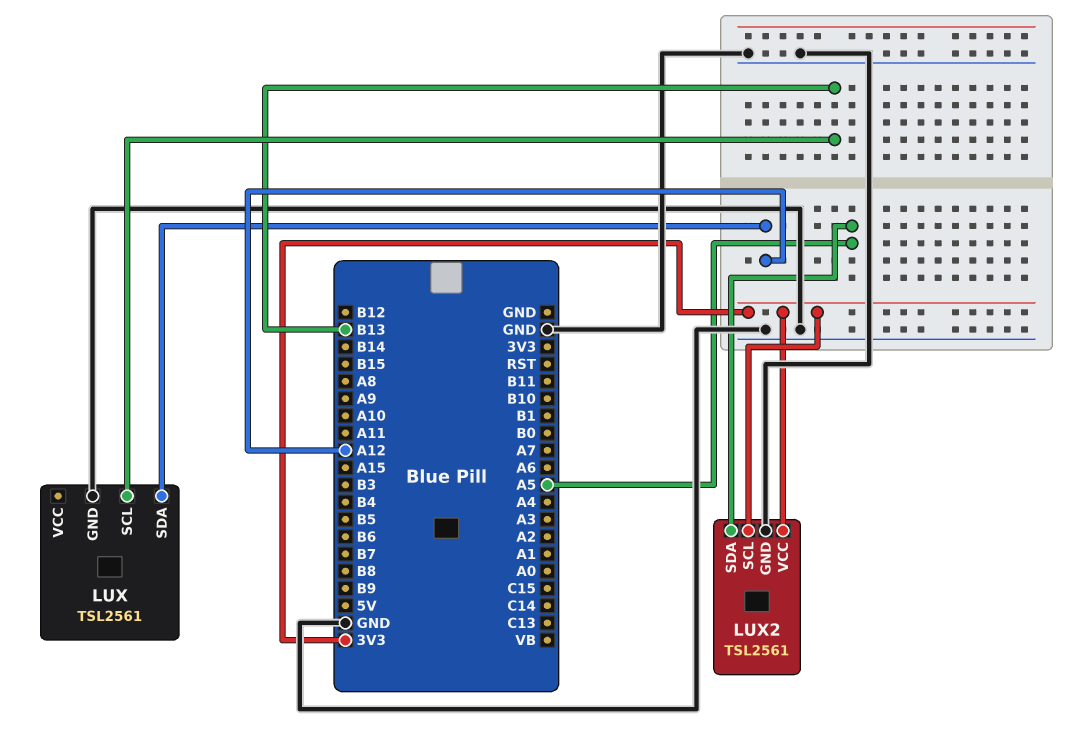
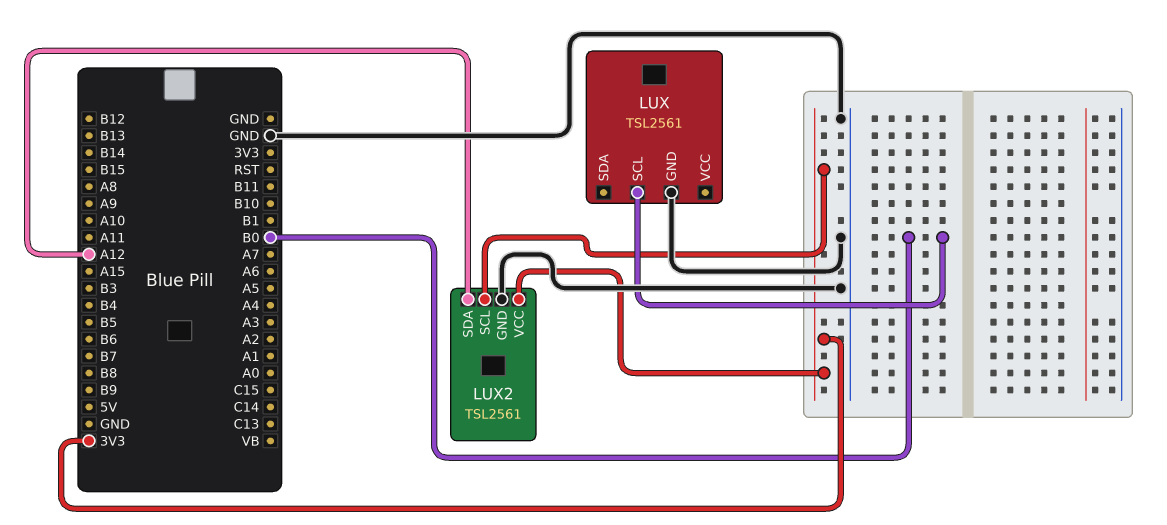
LUX pin SCL: B13 -> B0
LUX pin SDA: A12 -> none
LUX2 pin SDA: A5 -> A12

